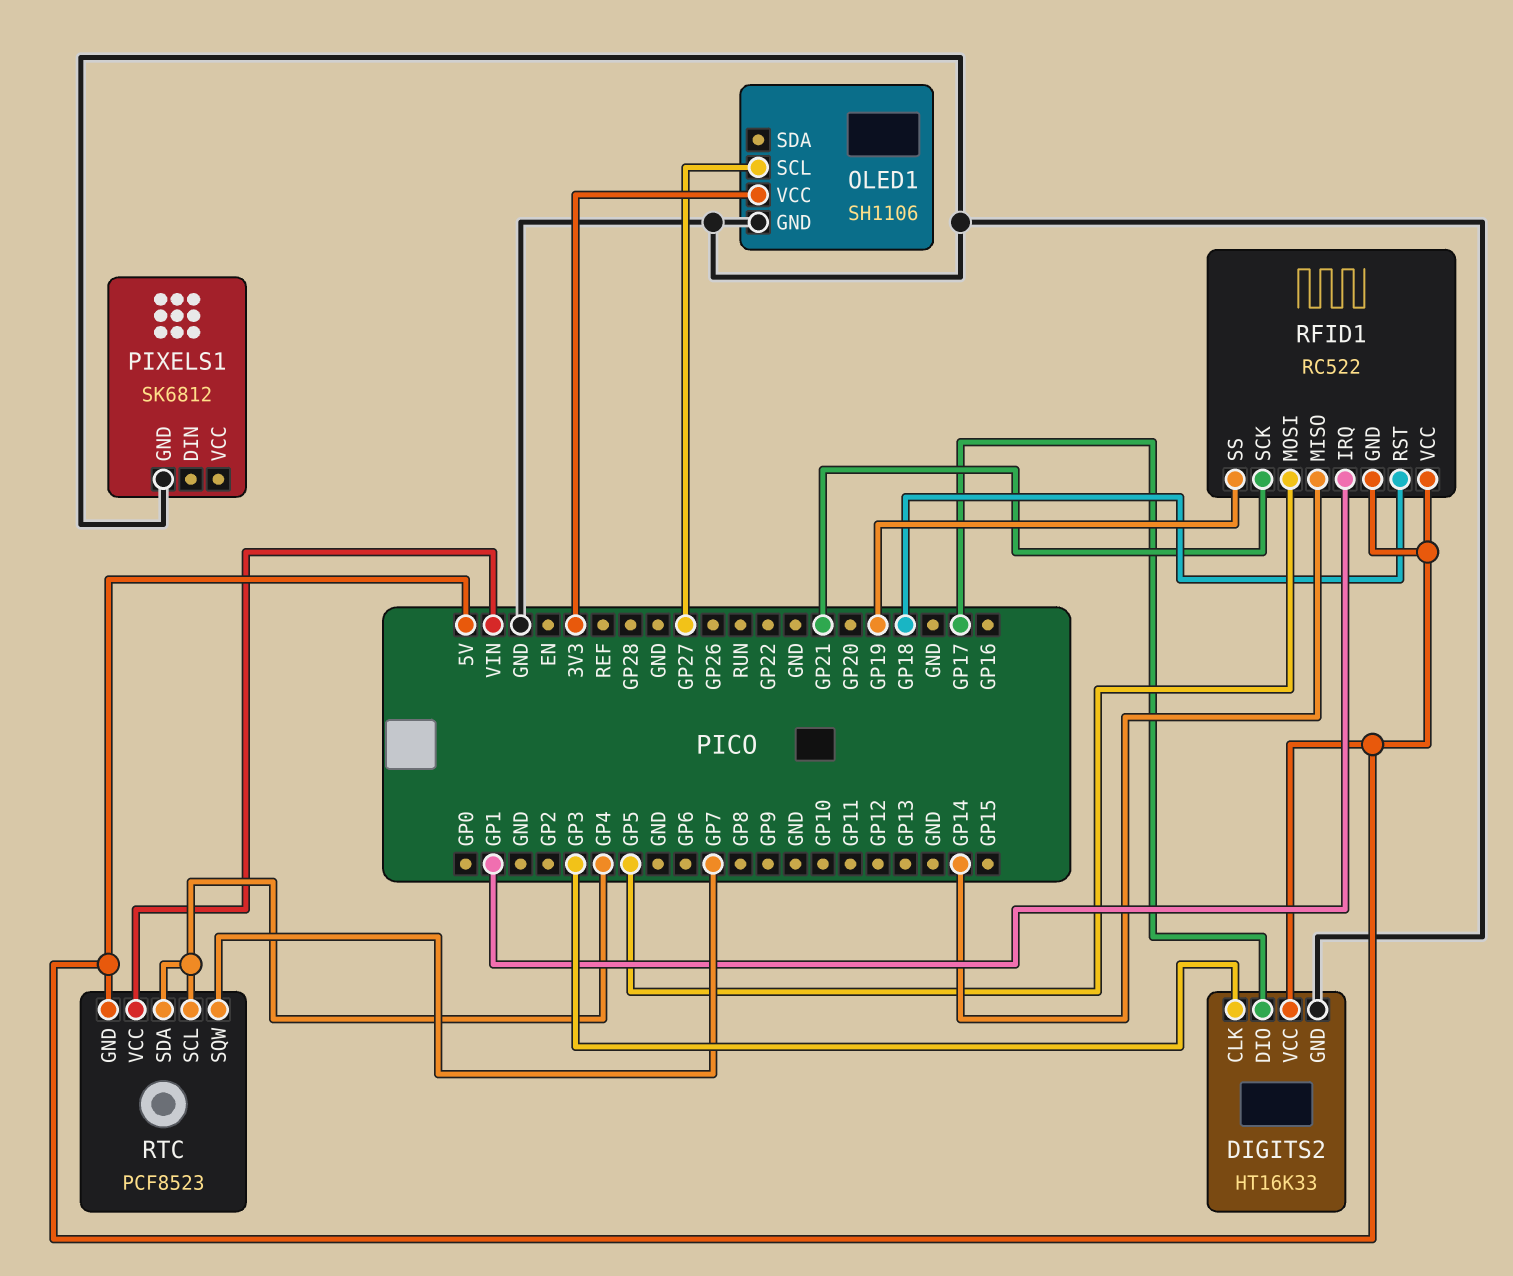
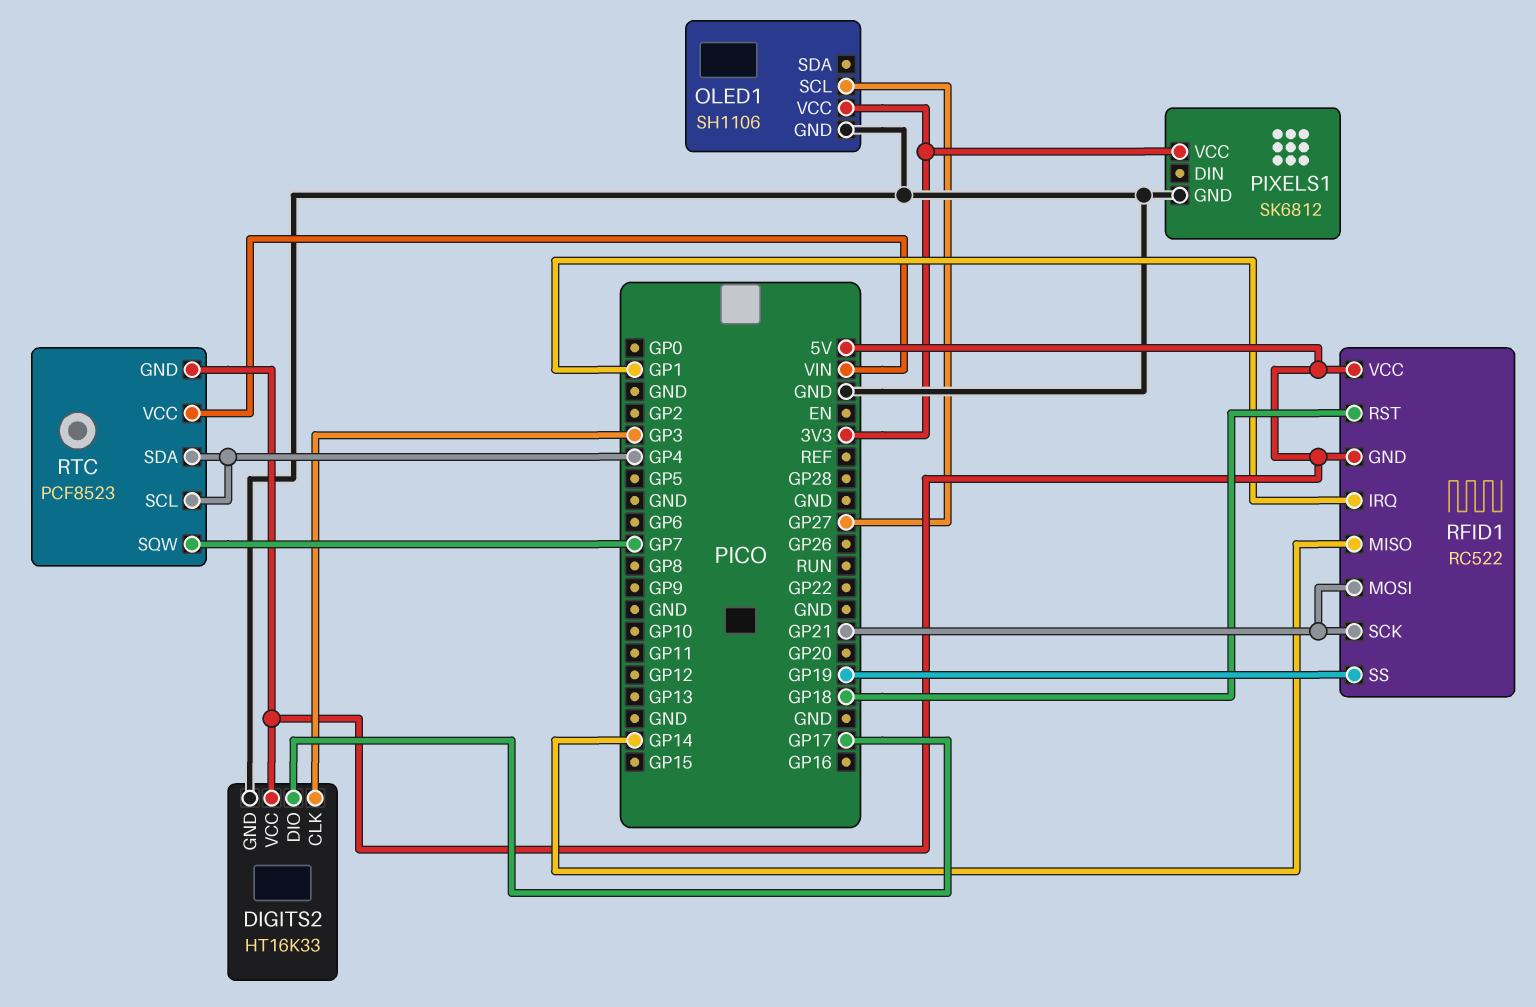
PIXELS1 pin VCC: none -> 3V3
RFID1 pin MOSI: GP5 -> GP21

